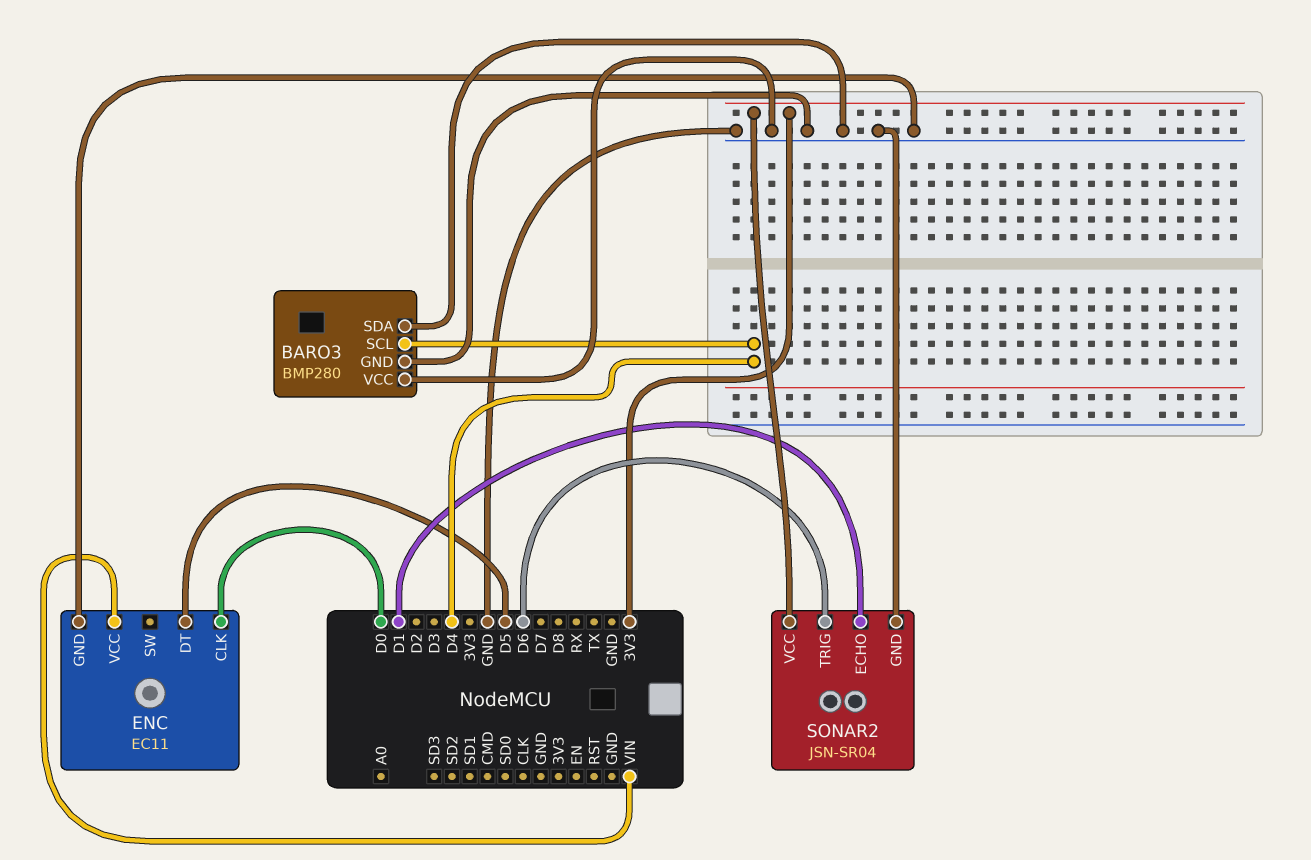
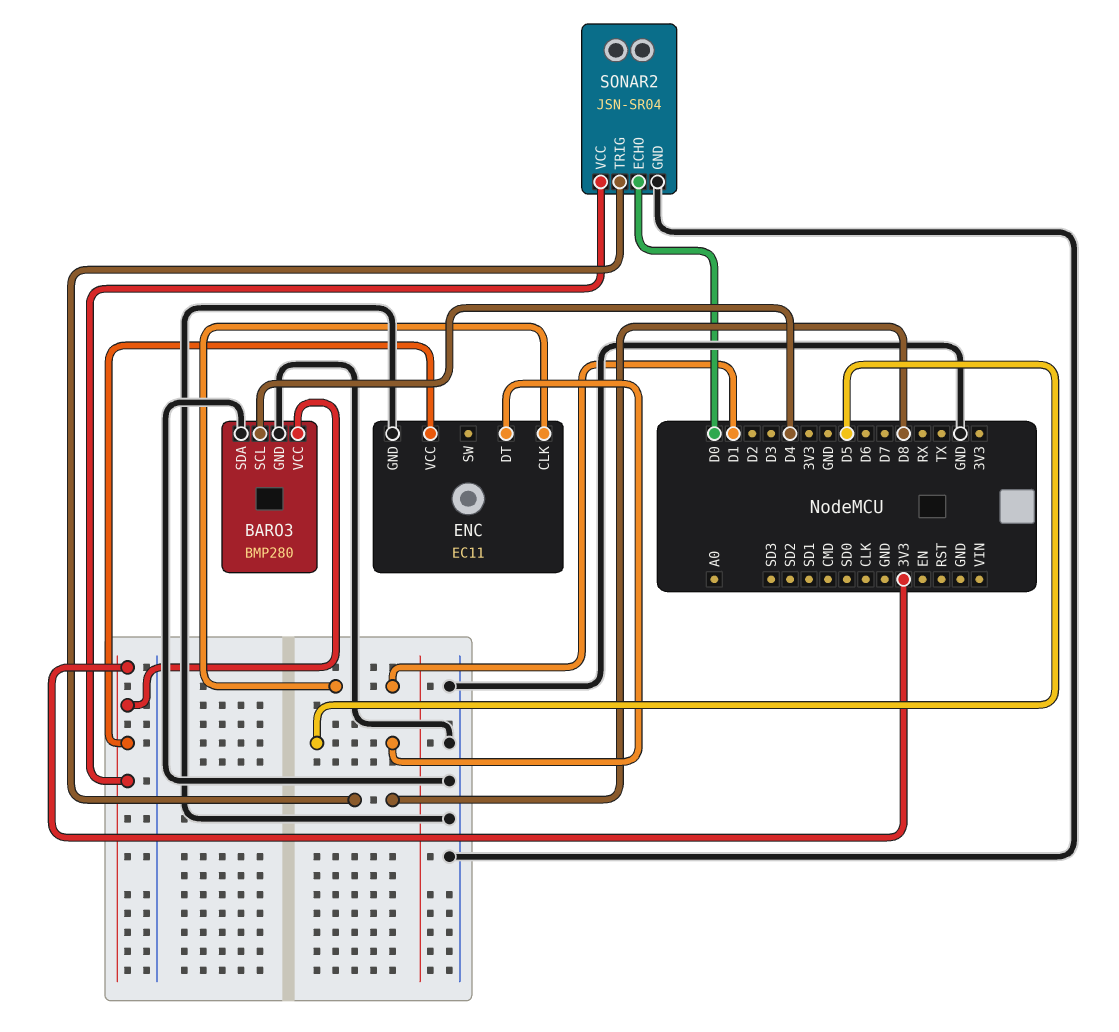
BARO3 pin VCC: GND -> 3V3
ENC pin CLK: D0 -> D1
ENC pin VCC: VIN -> 3V3
SONAR2 pin ECHO: D1 -> D0
SONAR2 pin TRIG: D6 -> D8

